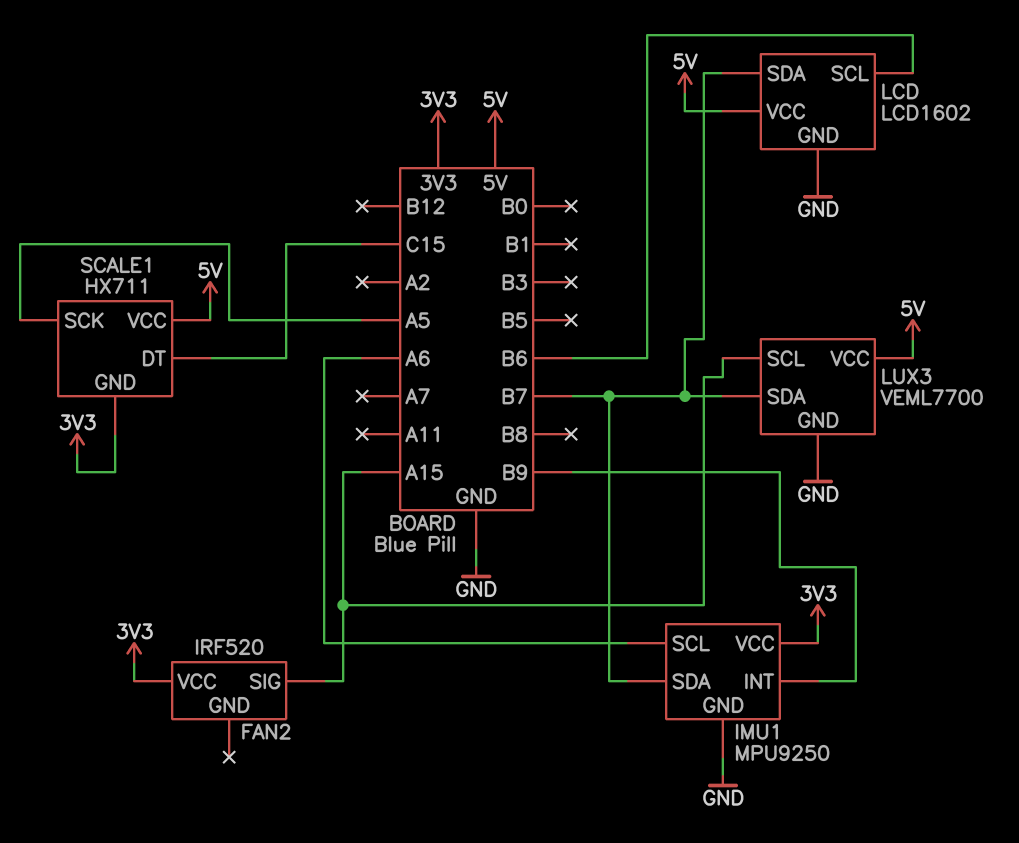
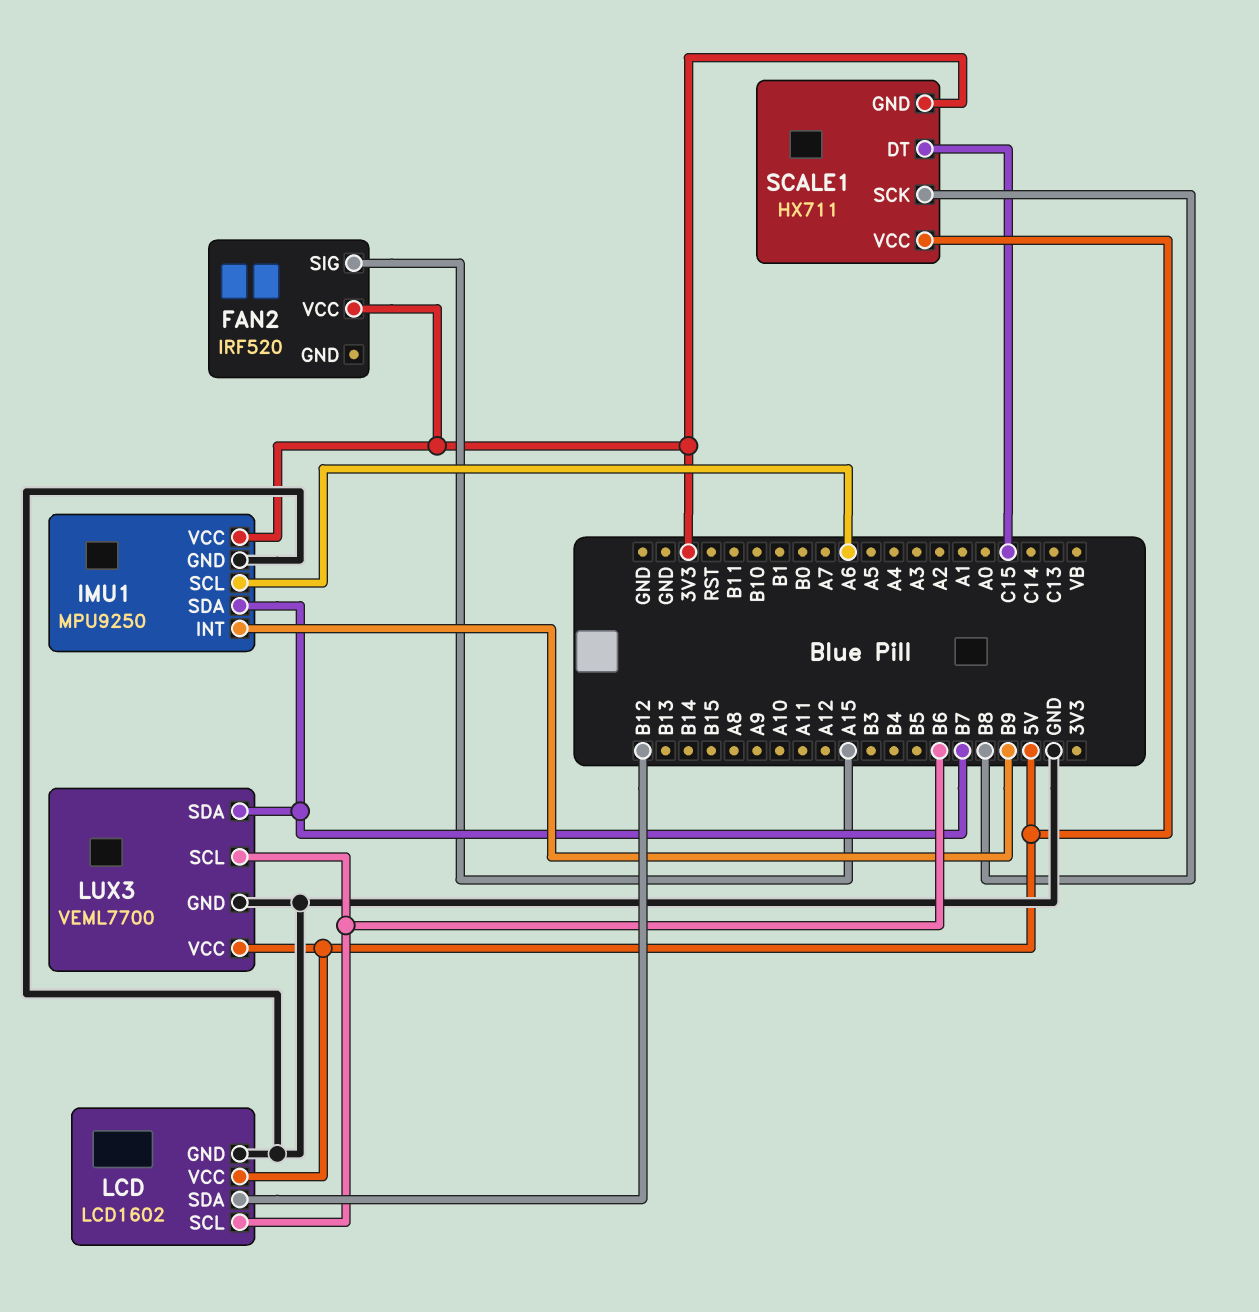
LCD pin SDA: B7 -> B12
LUX3 pin SCL: A15 -> B6
SCALE1 pin SCK: A5 -> B8

